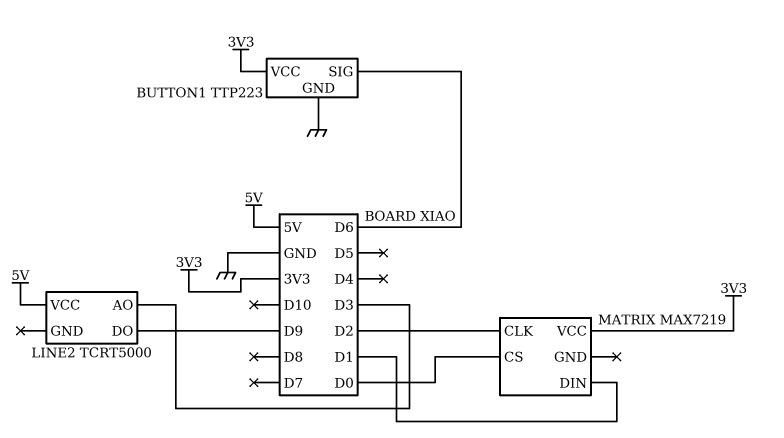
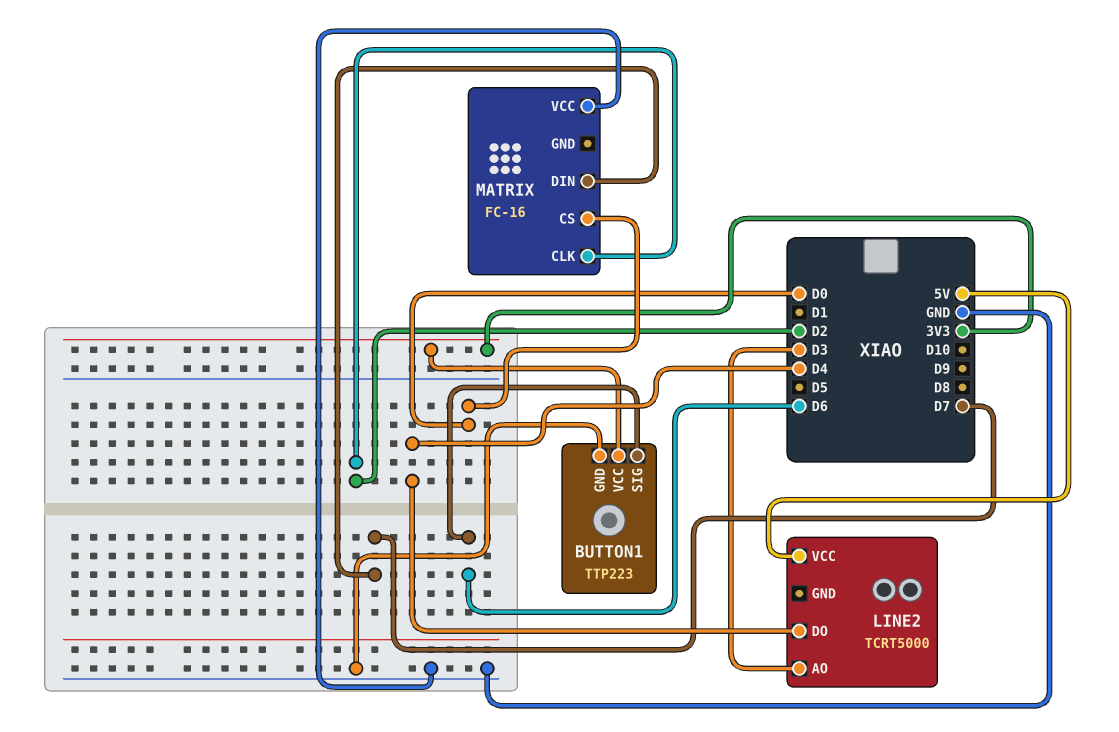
LINE2 pin DO: D9 -> D4
MATRIX: MAX7219 -> FC-16
MATRIX pin DIN: D1 -> D7
MATRIX pin VCC: 3V3 -> GND

